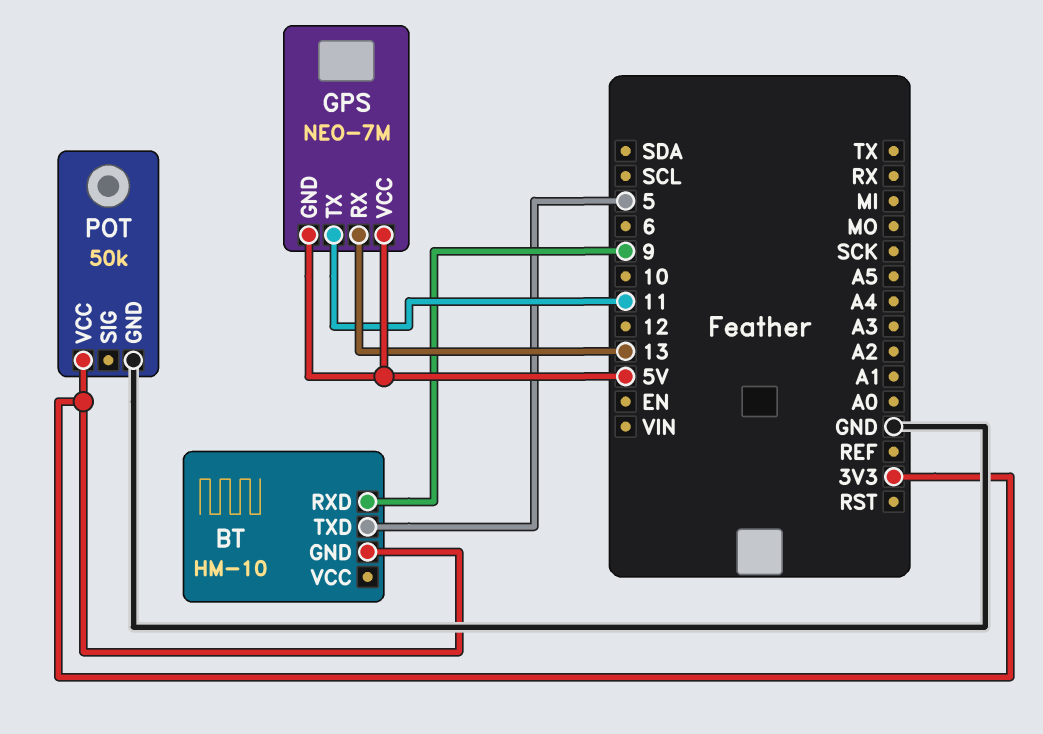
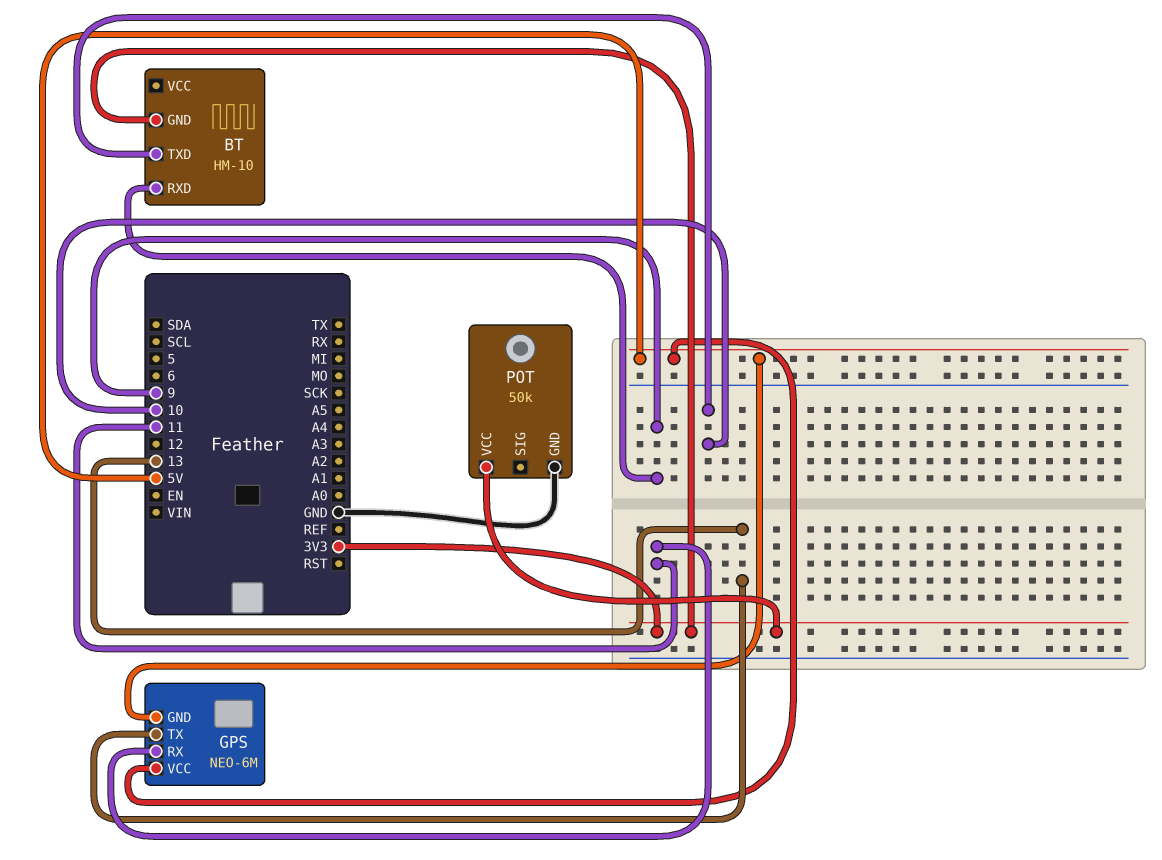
BT pin TXD: 5 -> 10
GPS: NEO-7M -> NEO-6M
GPS pin RX: 13 -> 11
GPS pin TX: 11 -> 13

